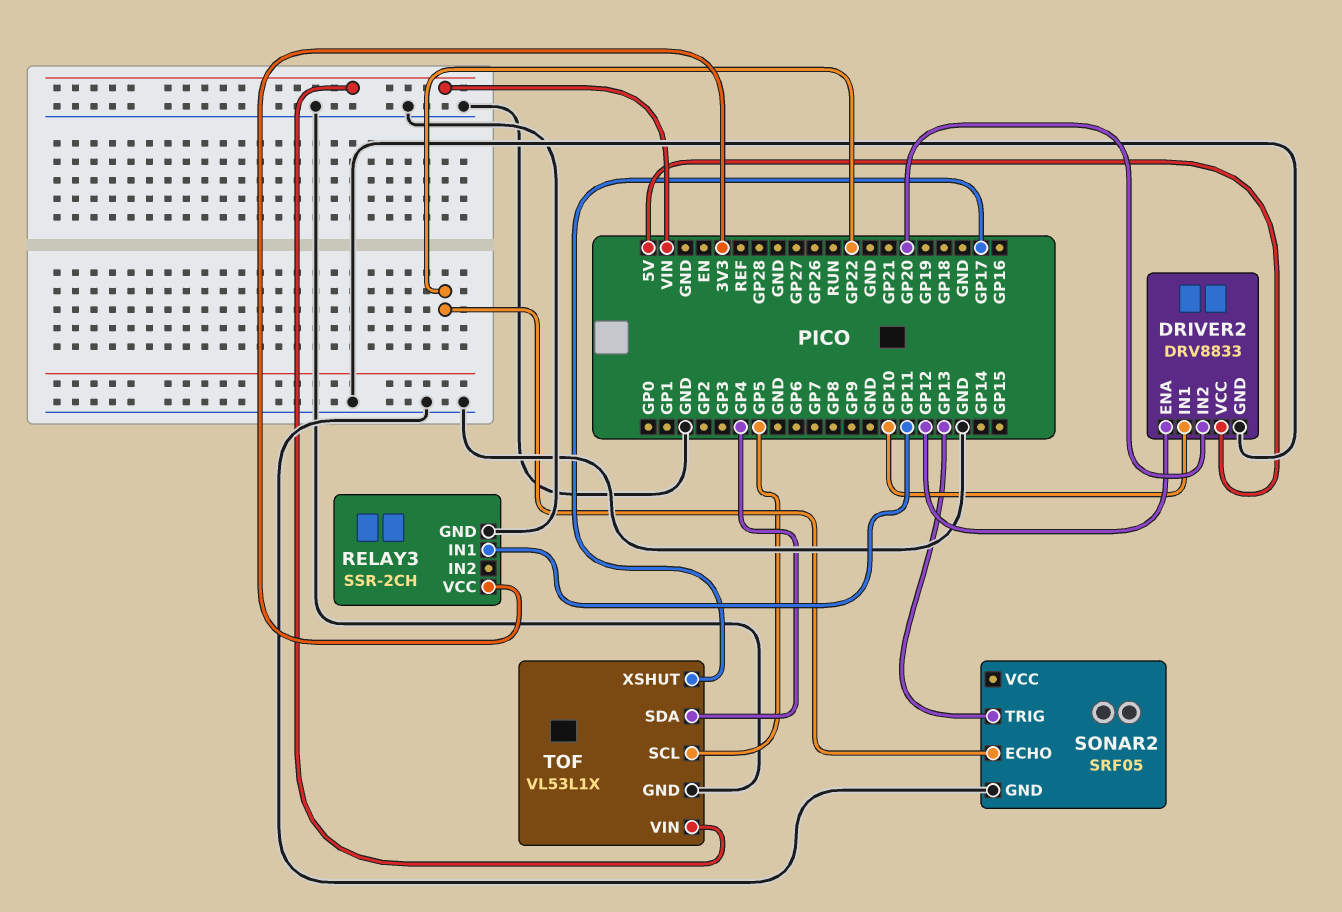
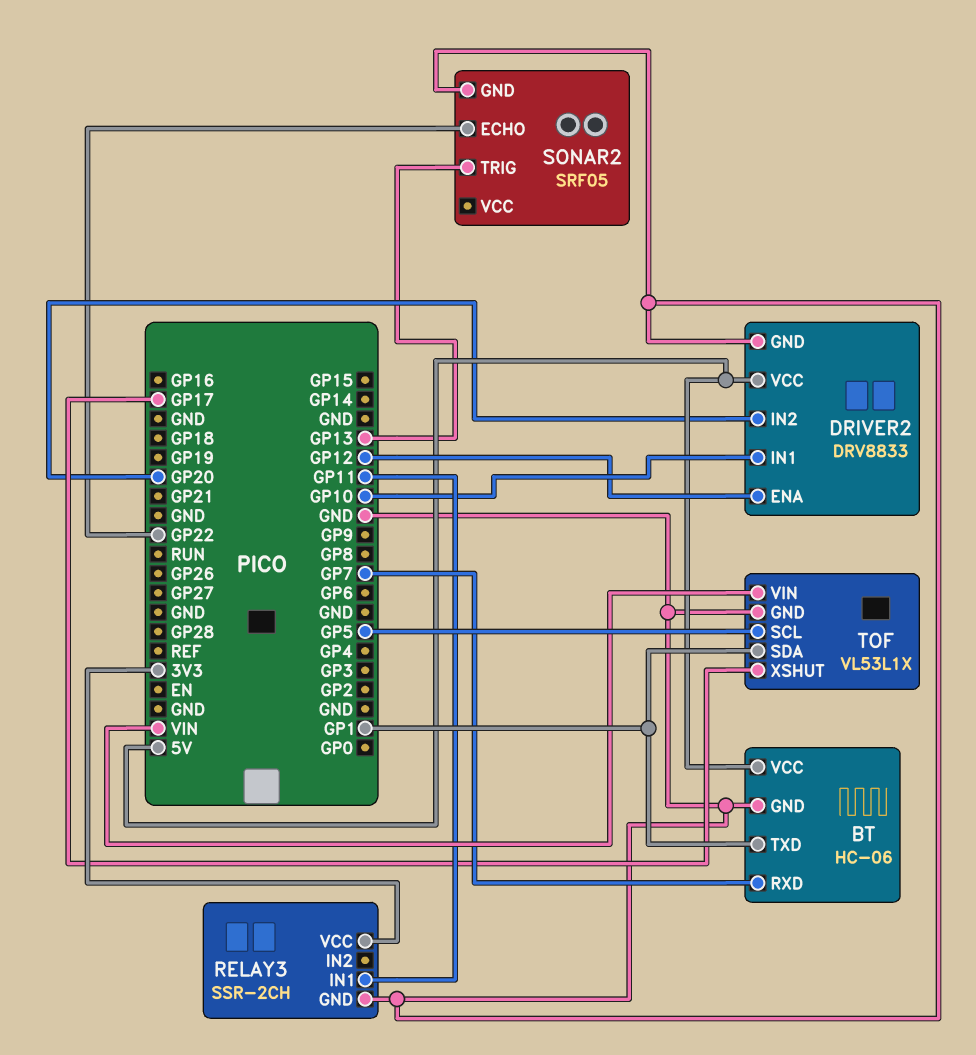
BT: none -> HC-06
BT pin GND: none -> GND
BT pin RXD: none -> GP7
BT pin TXD: none -> GP1
BT pin VCC: none -> 5V
TOF pin SDA: GP4 -> GP1

